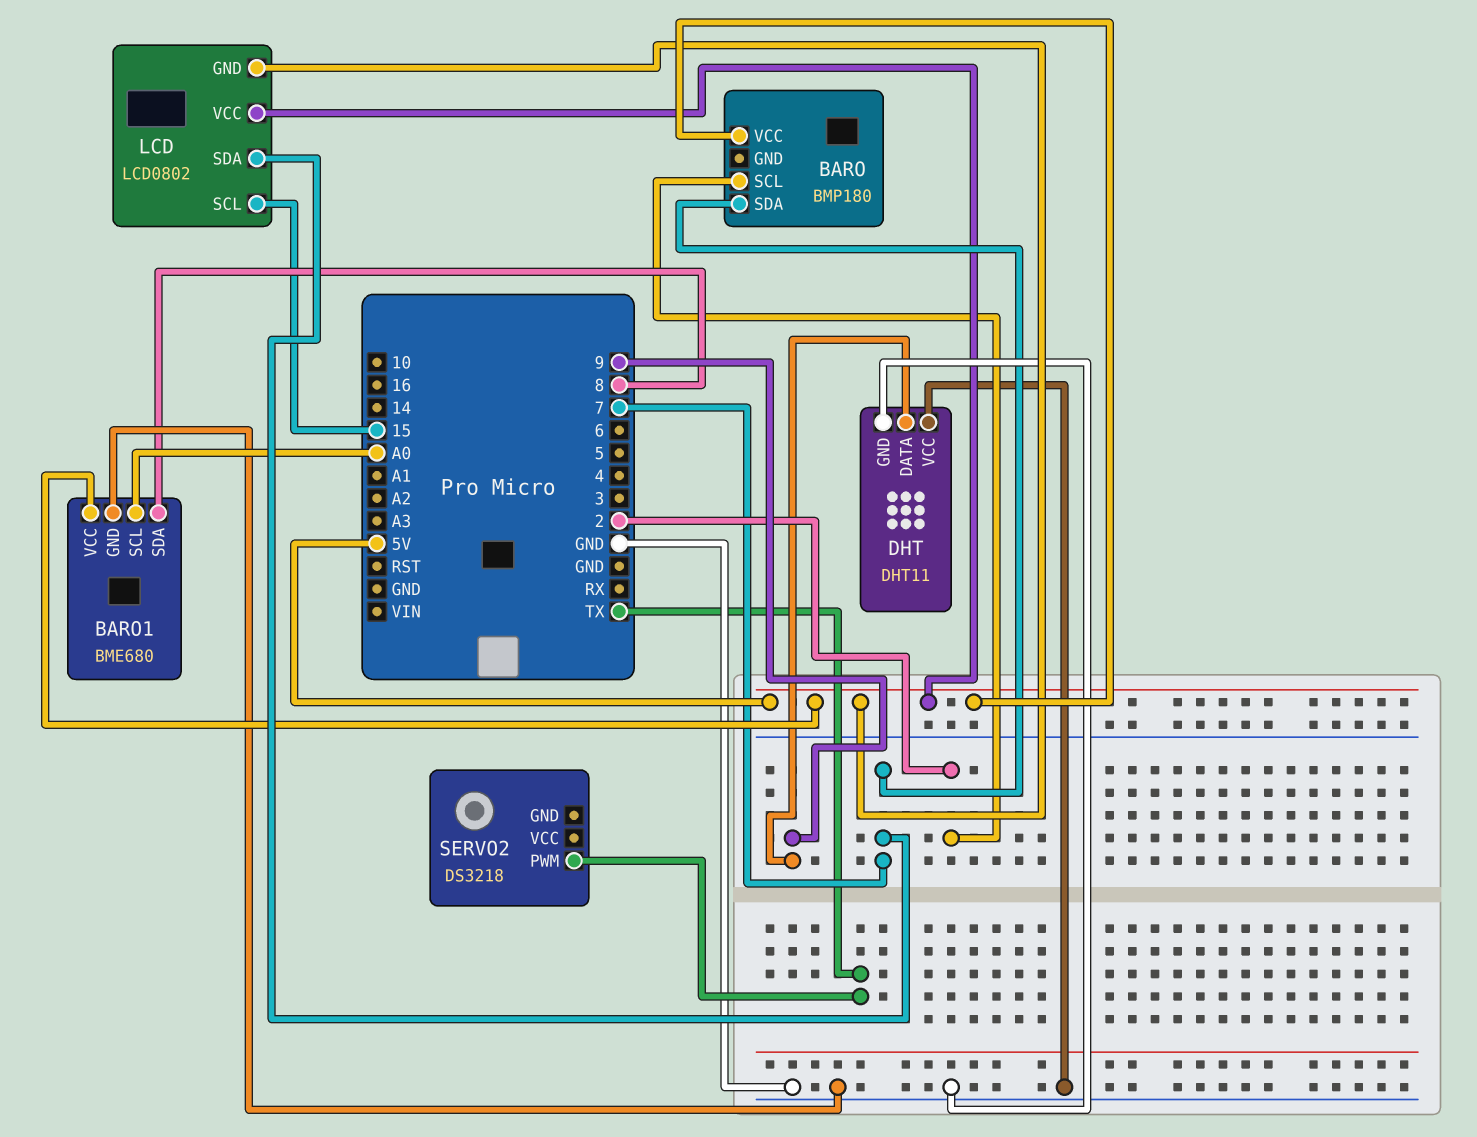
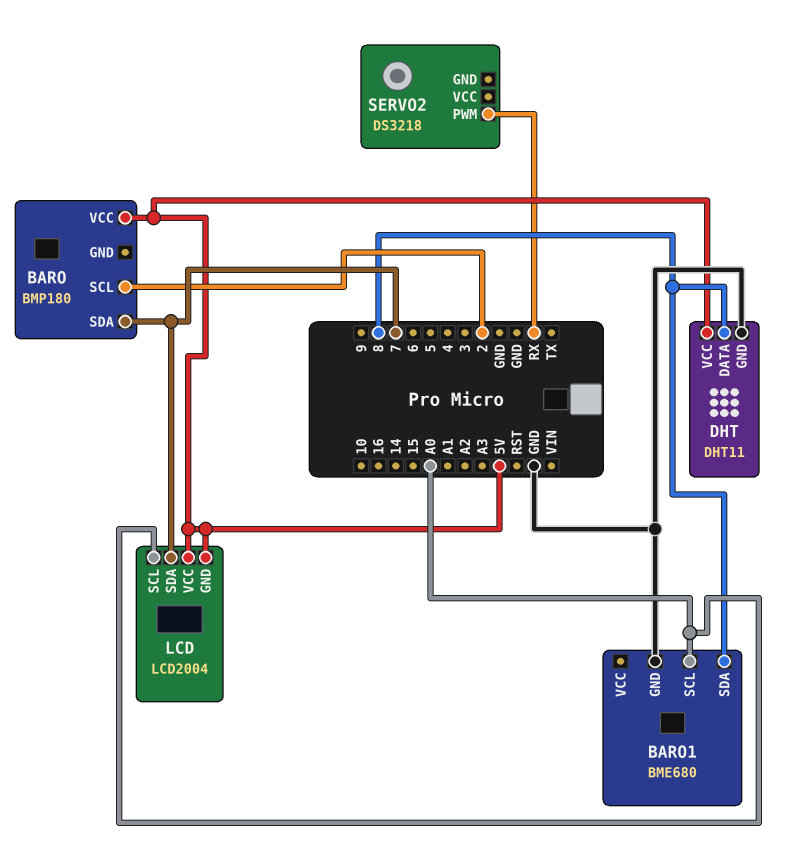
BARO1 pin VCC: 5V -> none
DHT pin DATA: 9 -> 8
DHT pin VCC: GND -> 5V
LCD: LCD0802 -> LCD2004
LCD pin SCL: 15 -> A0
SERVO2 pin PWM: TX -> RX

